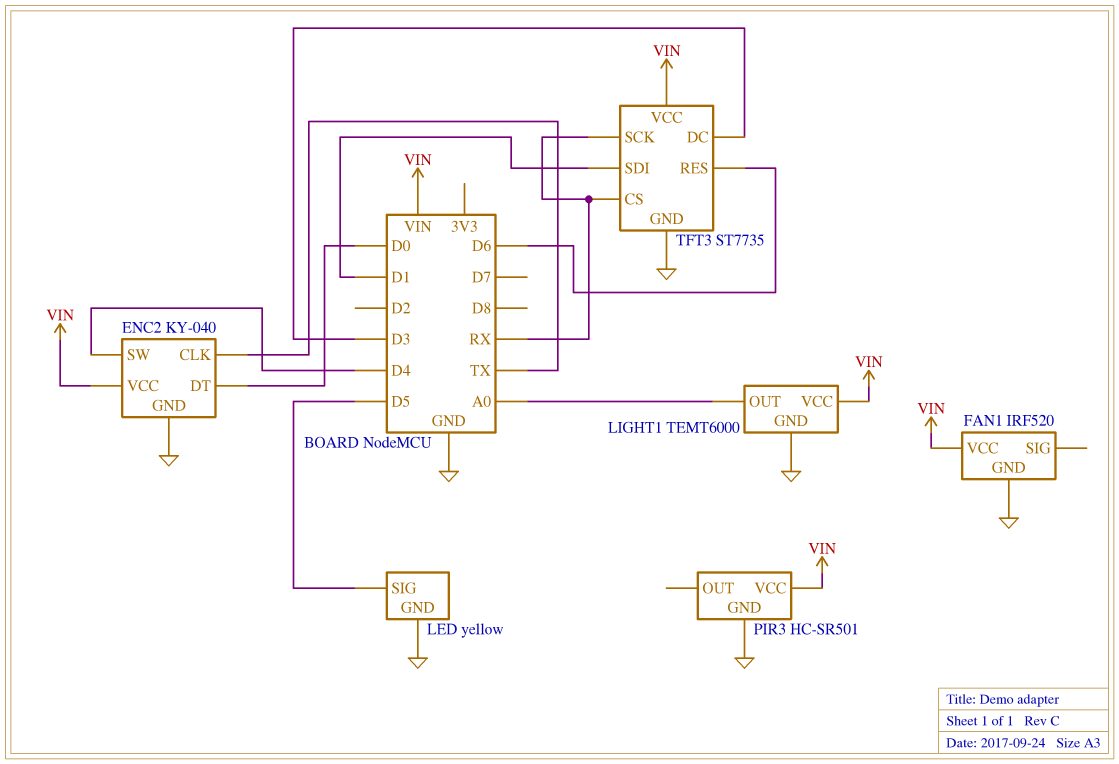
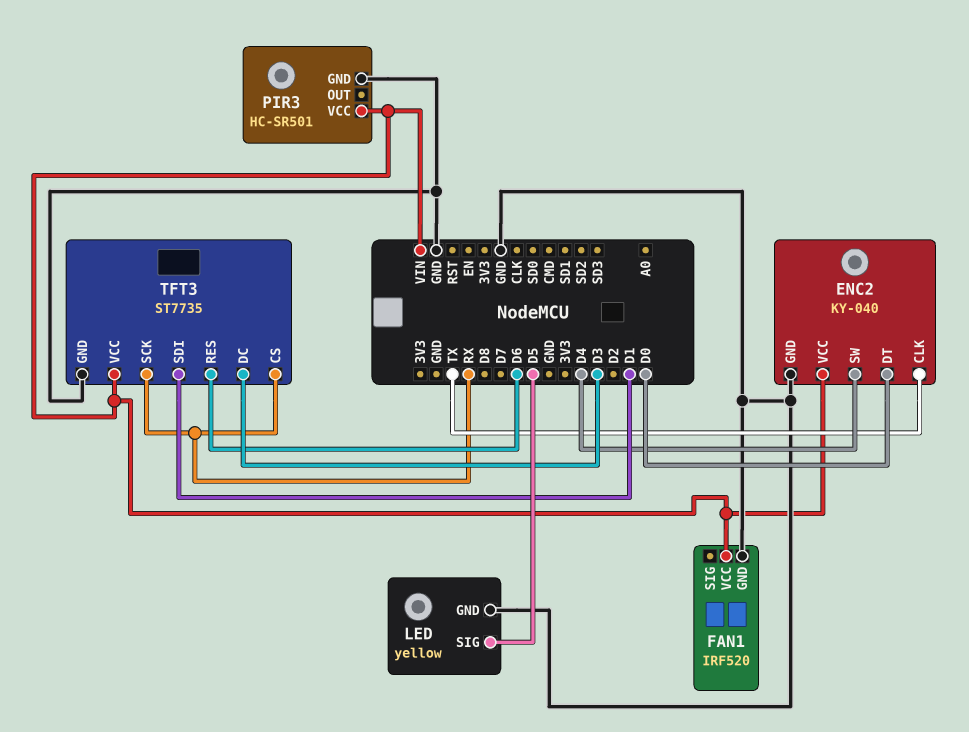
LIGHT1: TEMT6000 -> none
LIGHT1 pin GND: GND -> none
LIGHT1 pin OUT: A0 -> none
LIGHT1 pin VCC: VIN -> none

